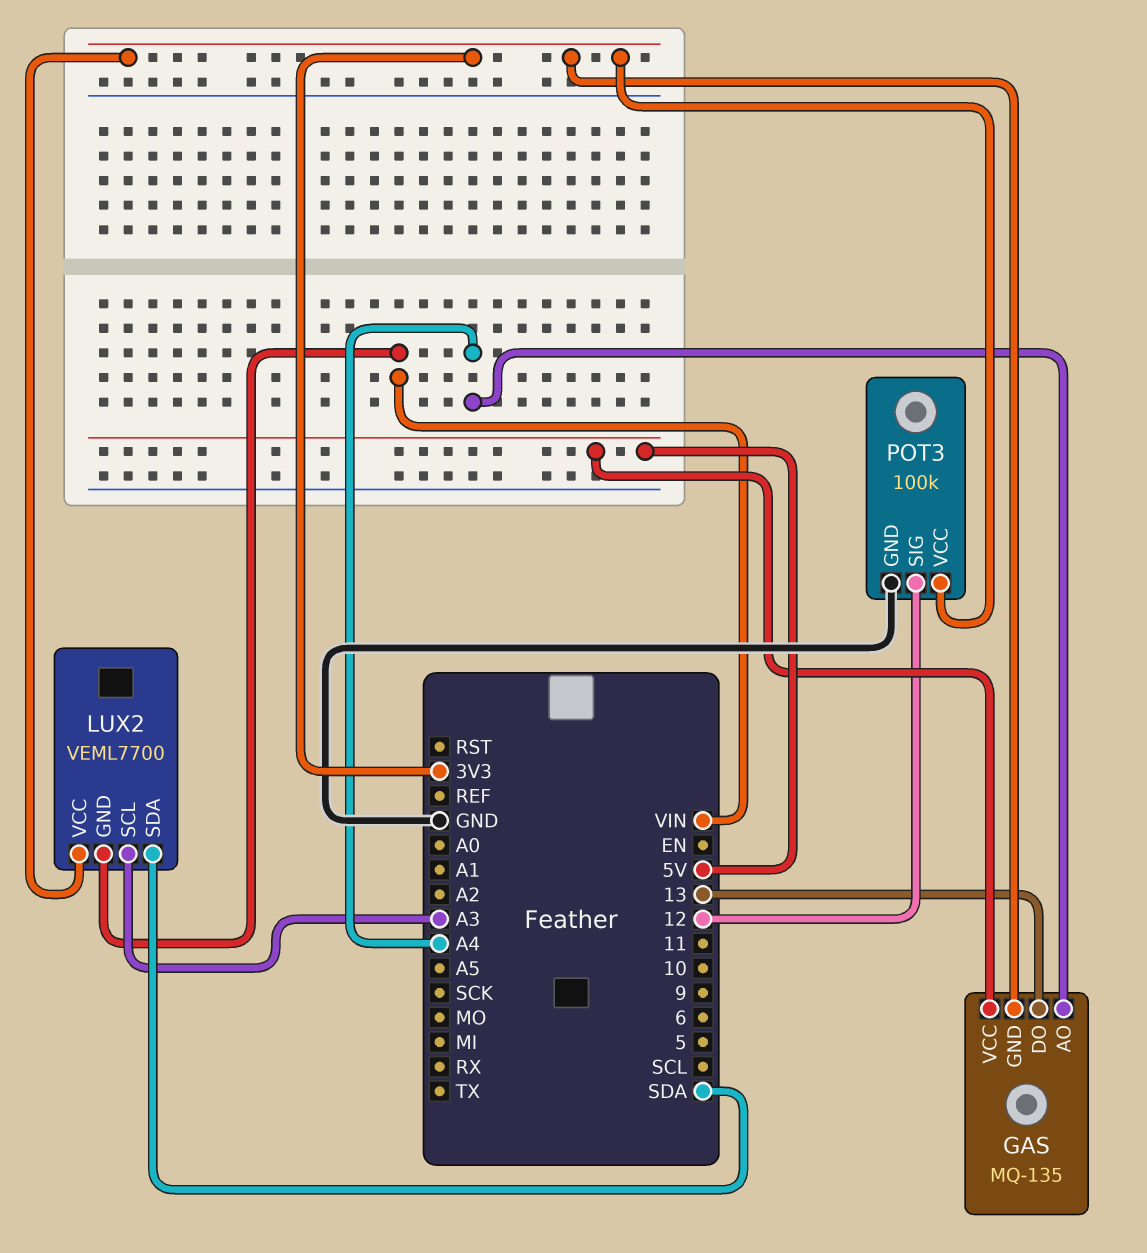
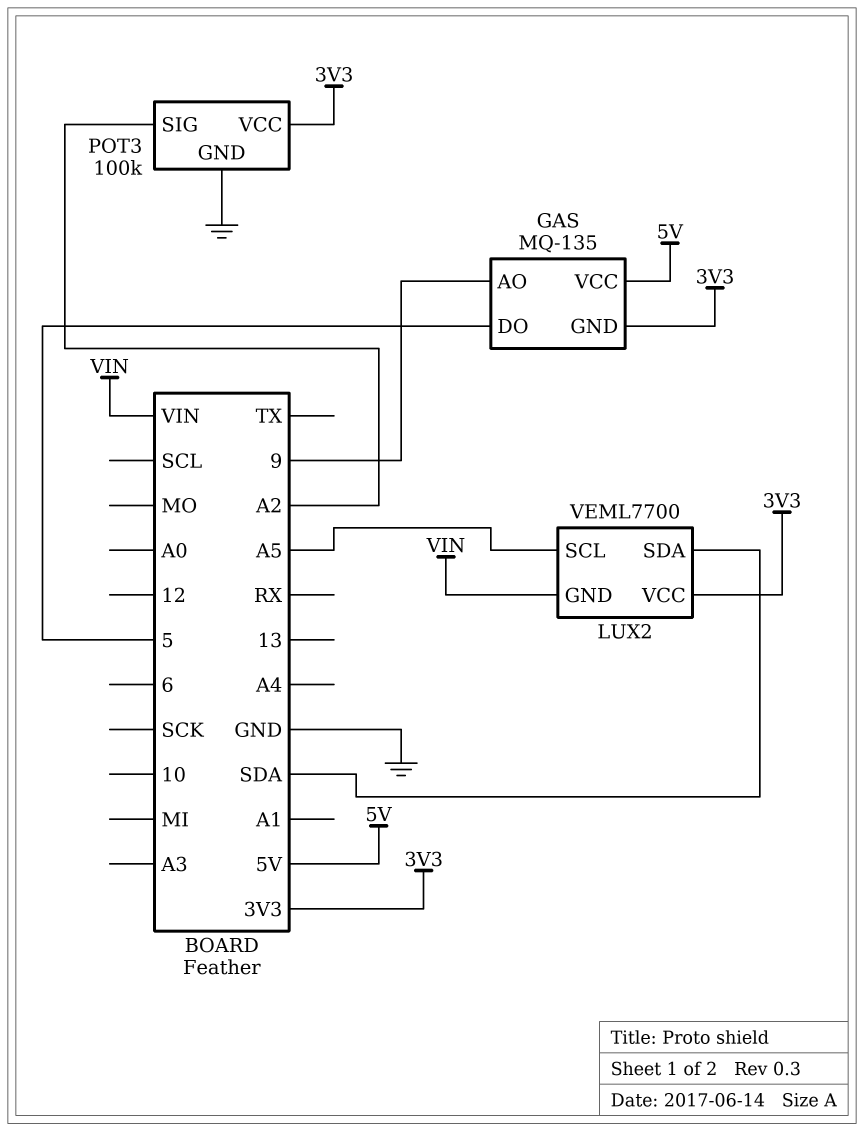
GAS pin AO: A4 -> 9
GAS pin DO: 13 -> 5
LUX2 pin SCL: A3 -> A5
POT3 pin SIG: 12 -> A2

